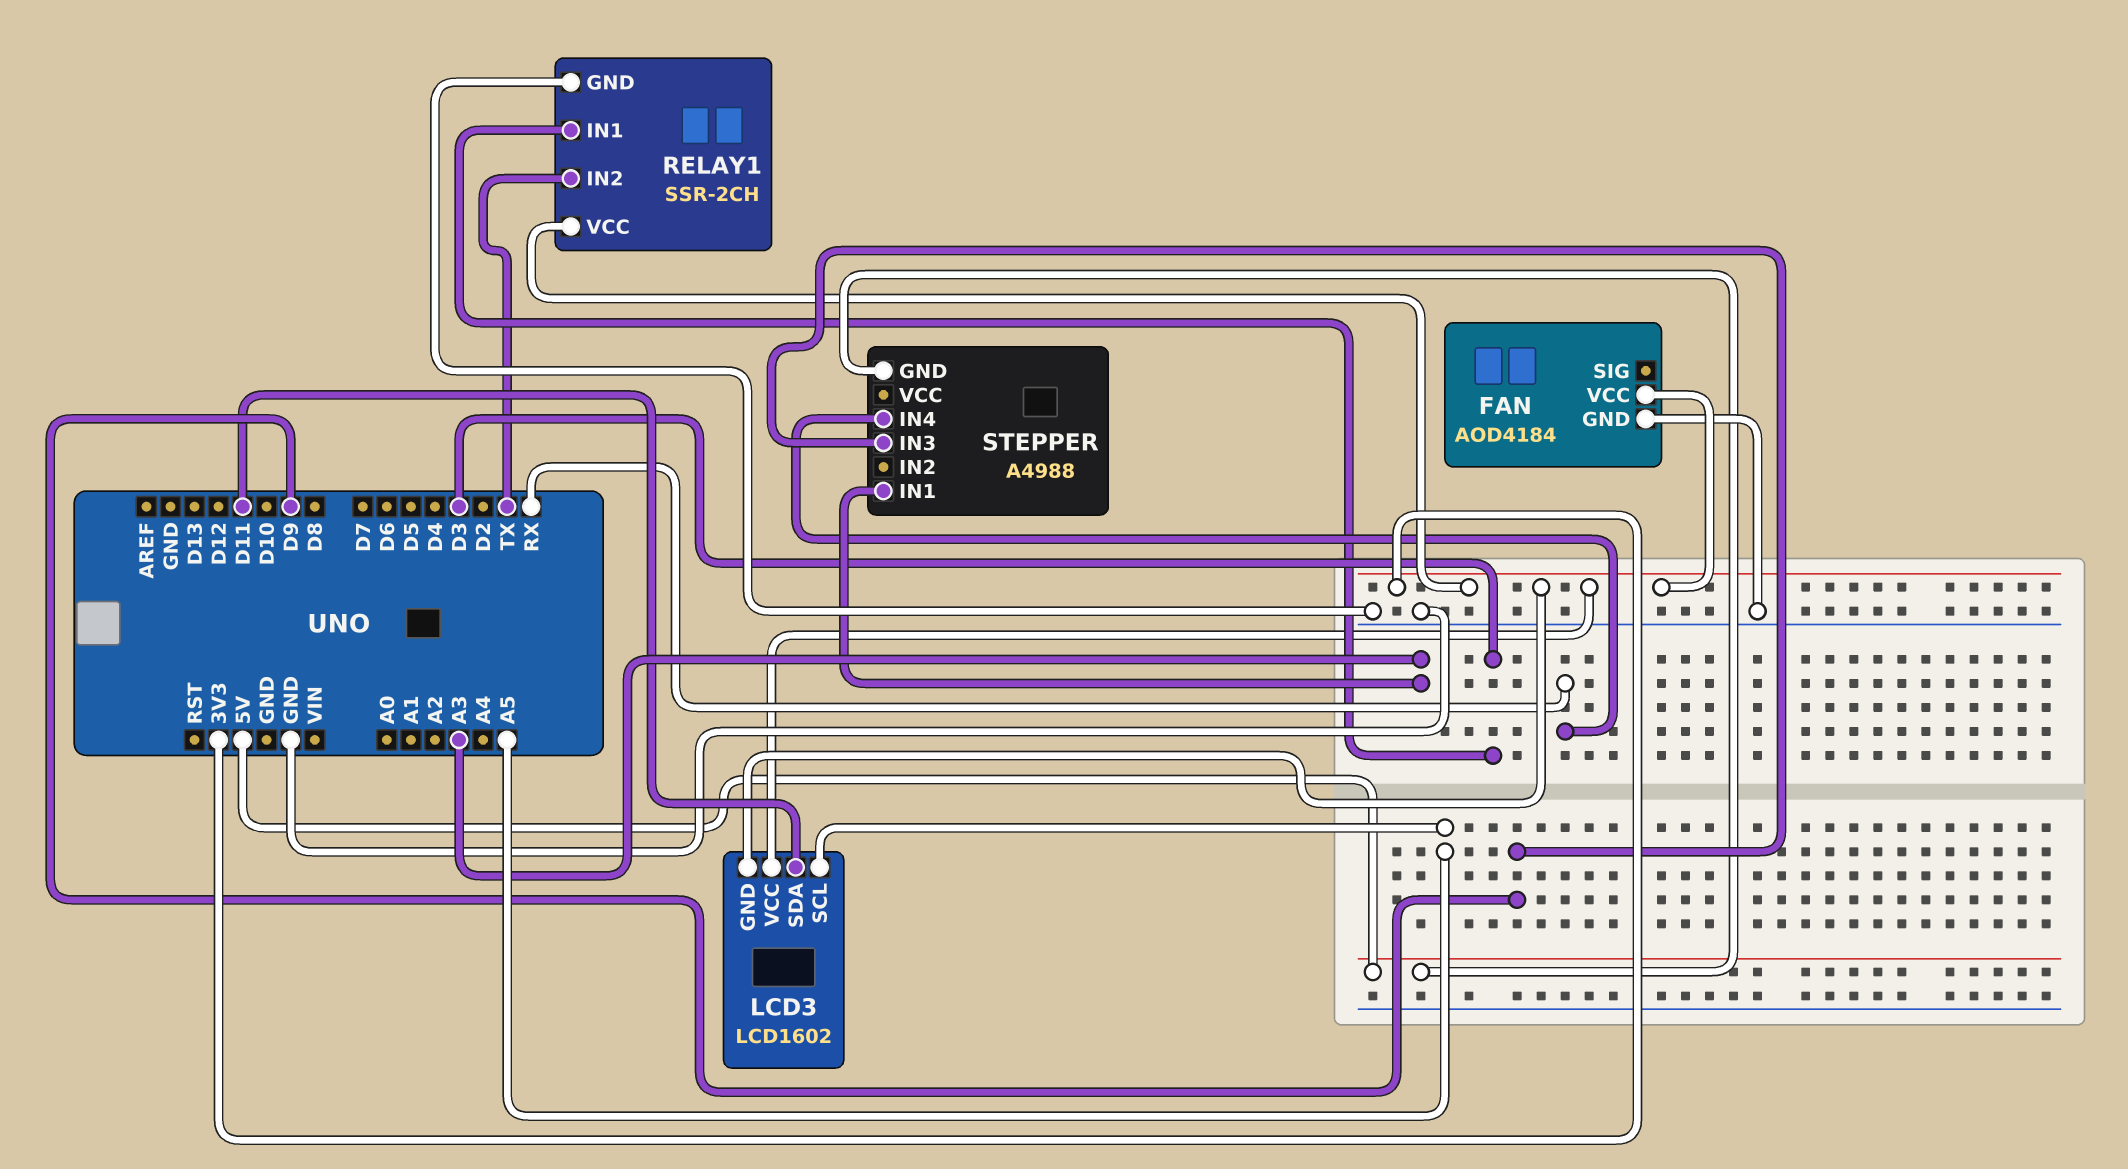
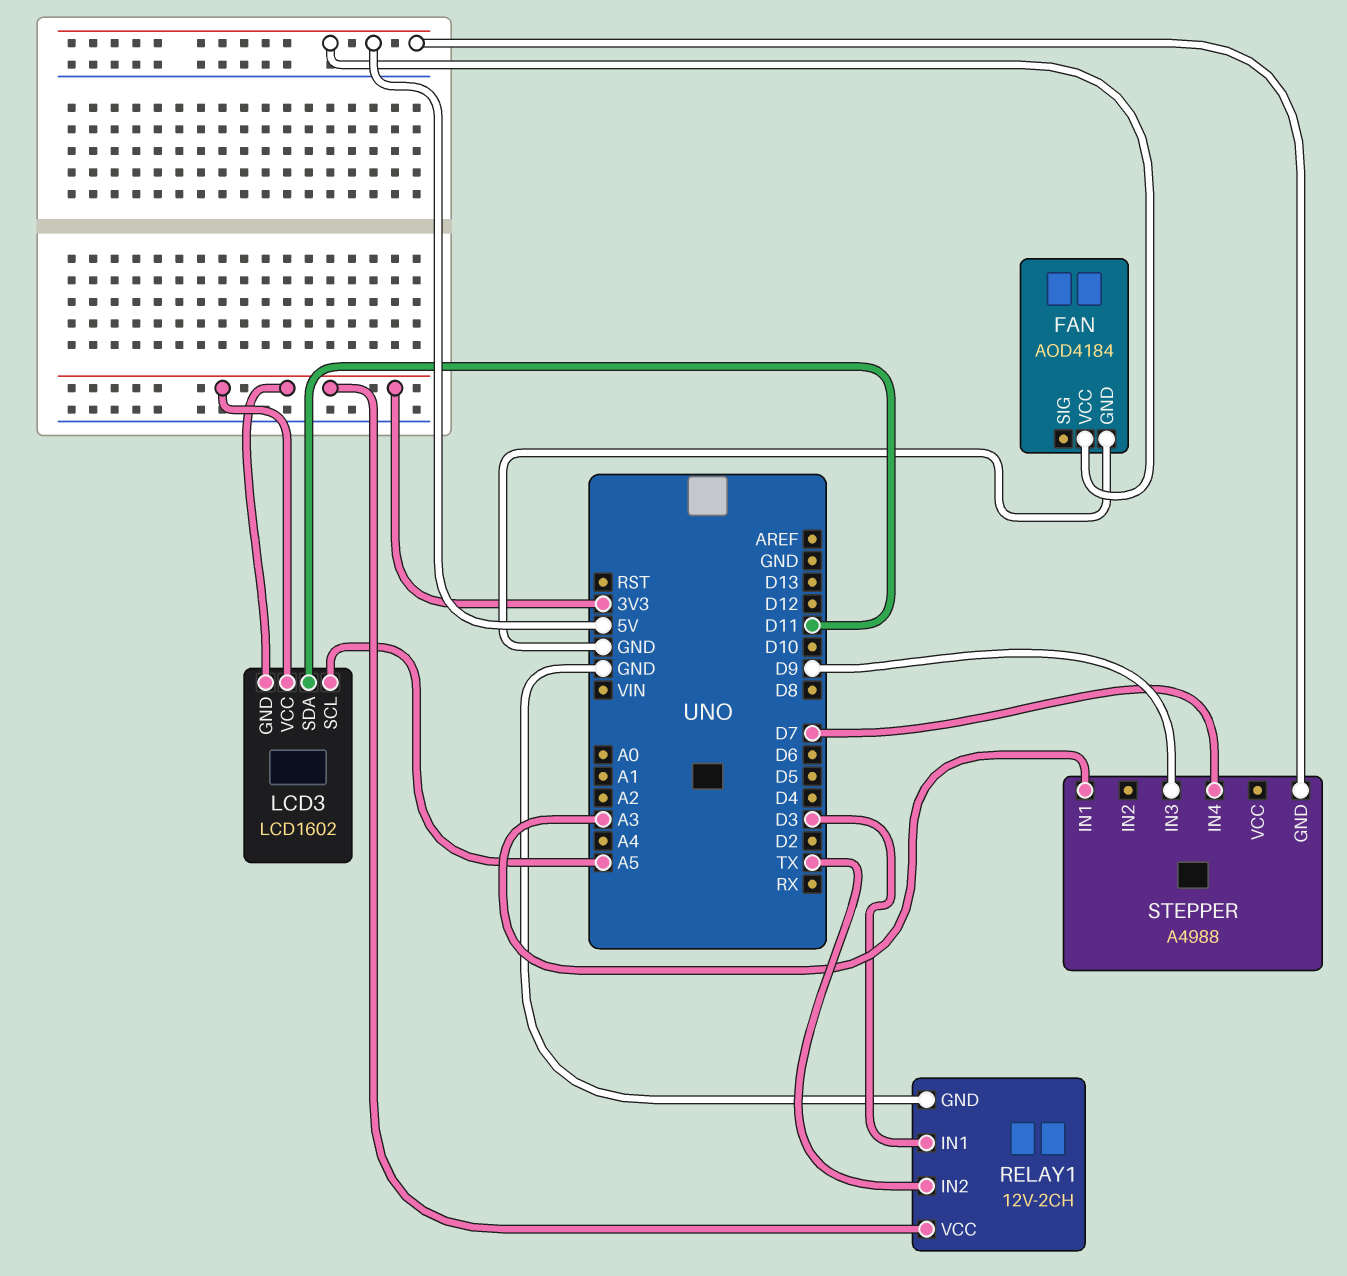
FAN pin VCC: 3V3 -> 5V
RELAY1: SSR-2CH -> 12V-2CH
STEPPER pin IN4: RX -> D7

